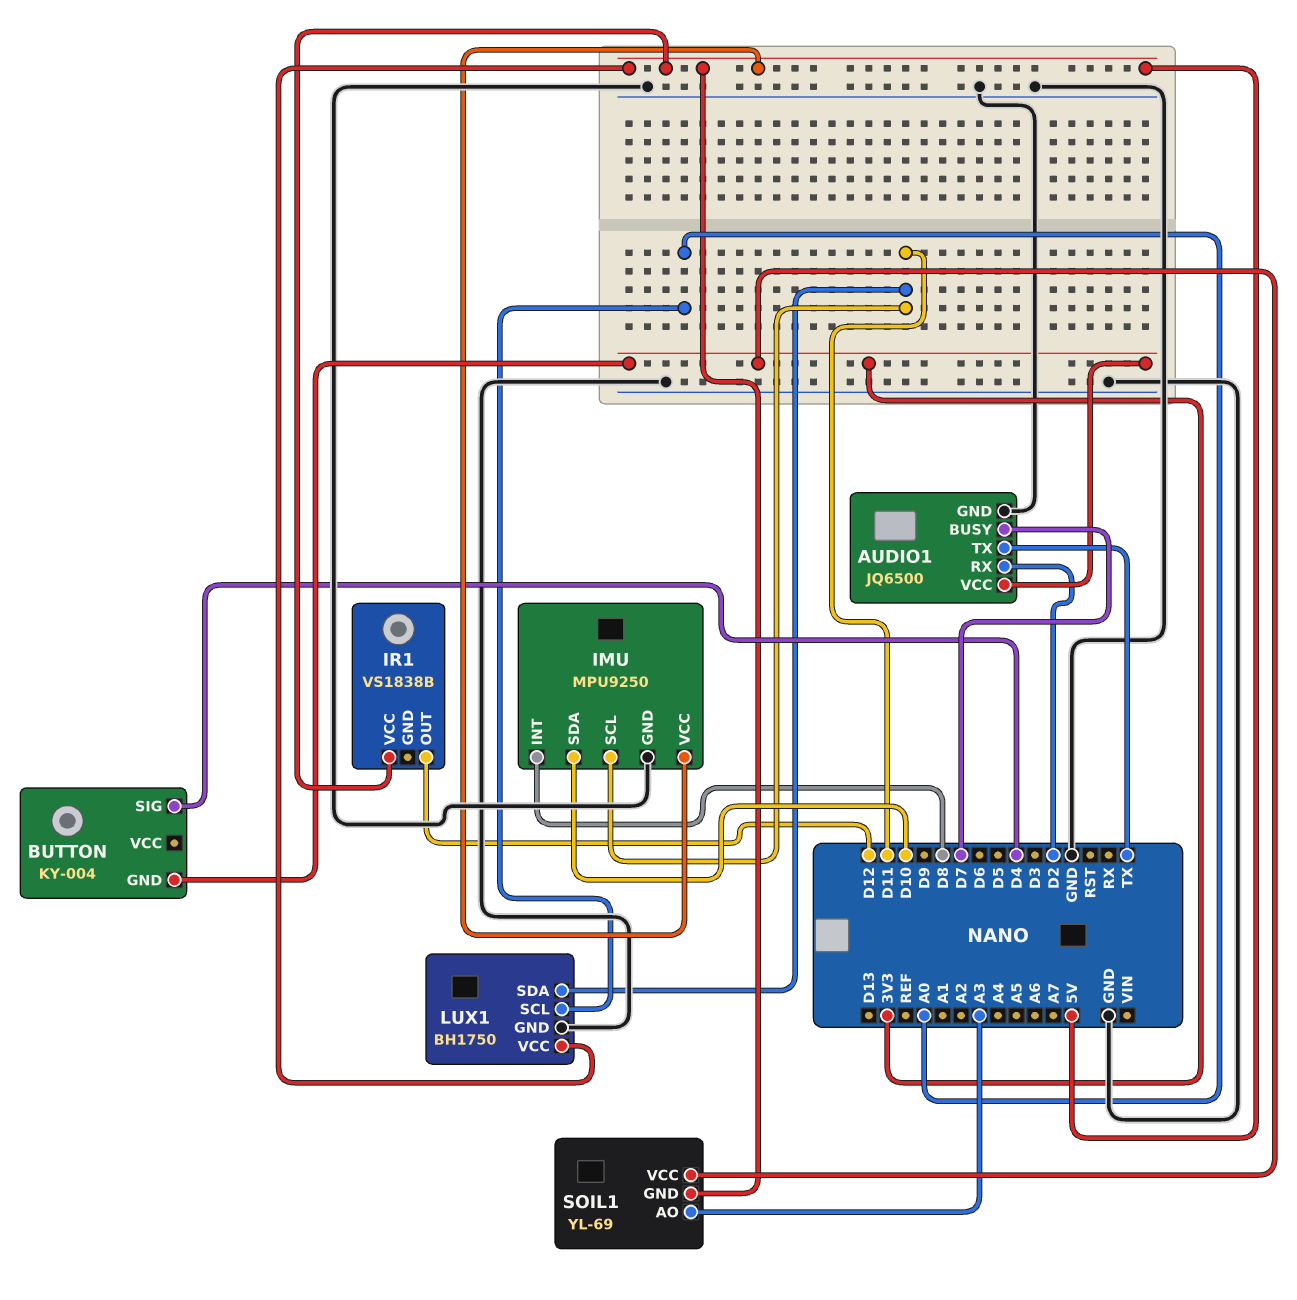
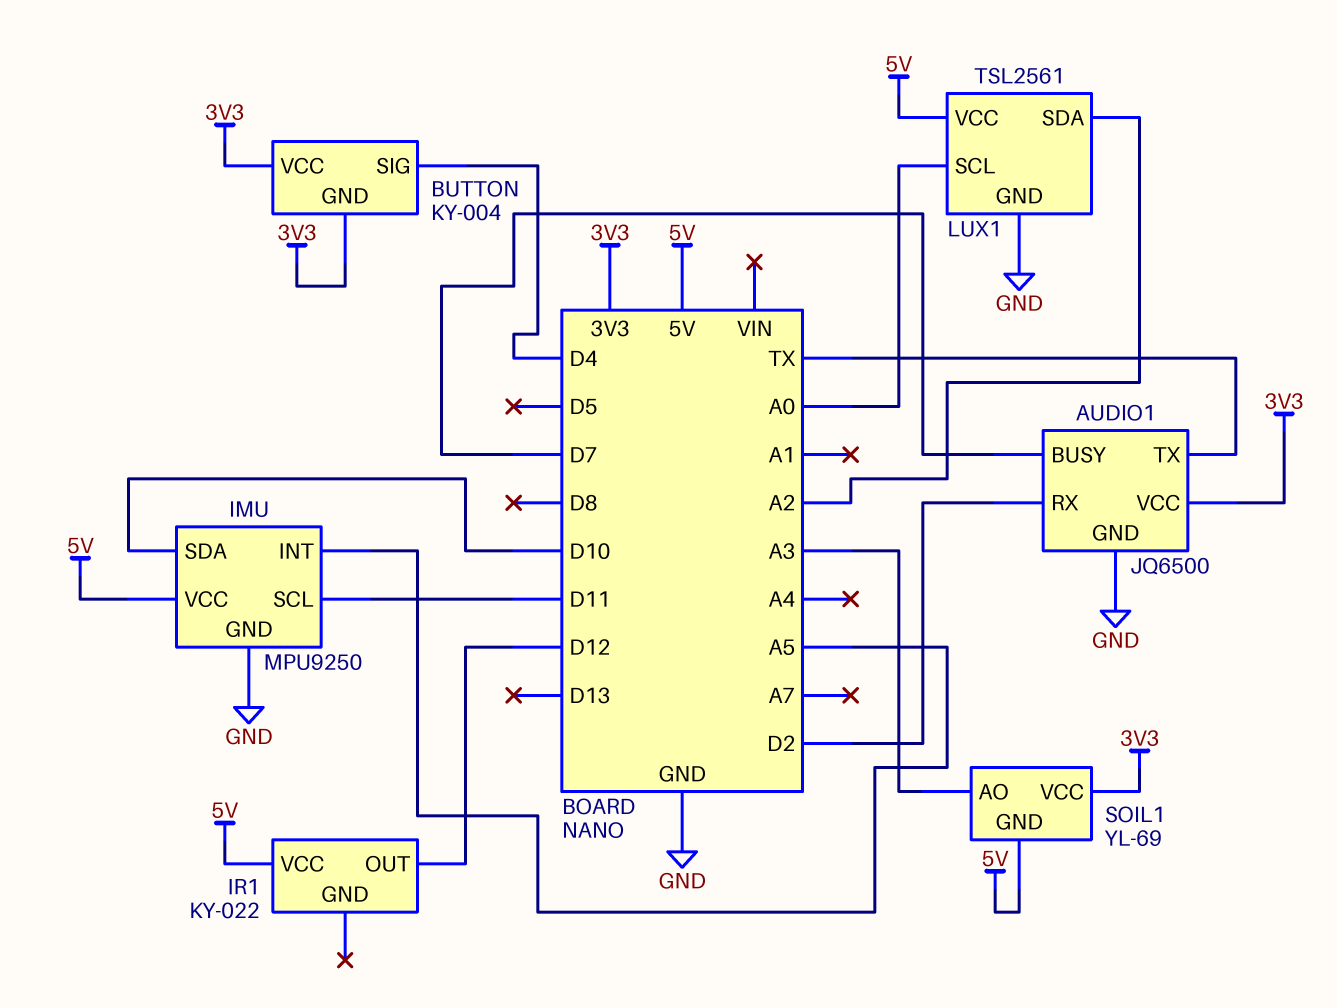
BUTTON pin VCC: none -> 3V3
IMU pin INT: D8 -> A5
IR1: VS1838B -> KY-022
LUX1: BH1750 -> TSL2561
LUX1 pin SDA: D11 -> A2

